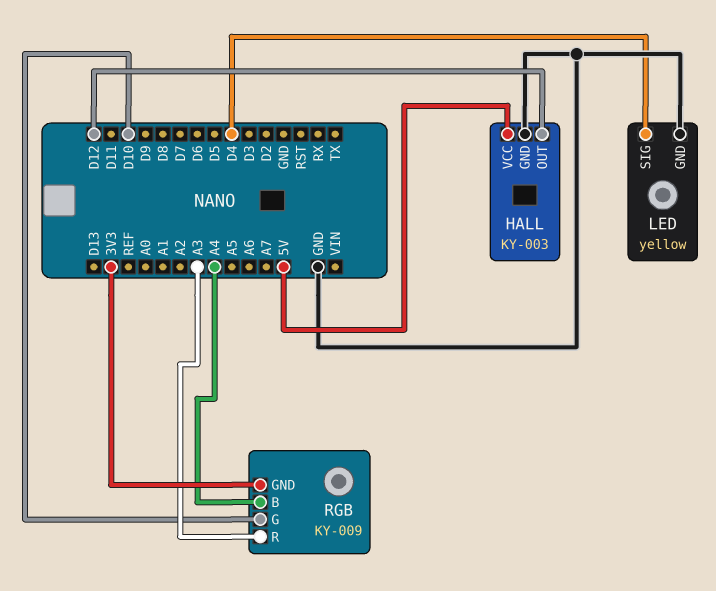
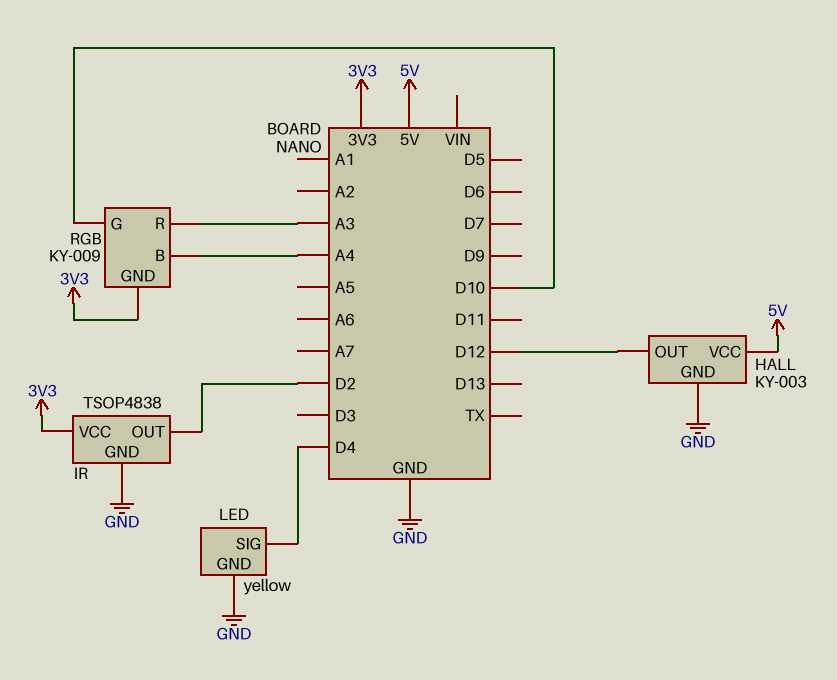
IR: none -> TSOP4838
IR pin GND: none -> GND
IR pin OUT: none -> D2
IR pin VCC: none -> 3V3

